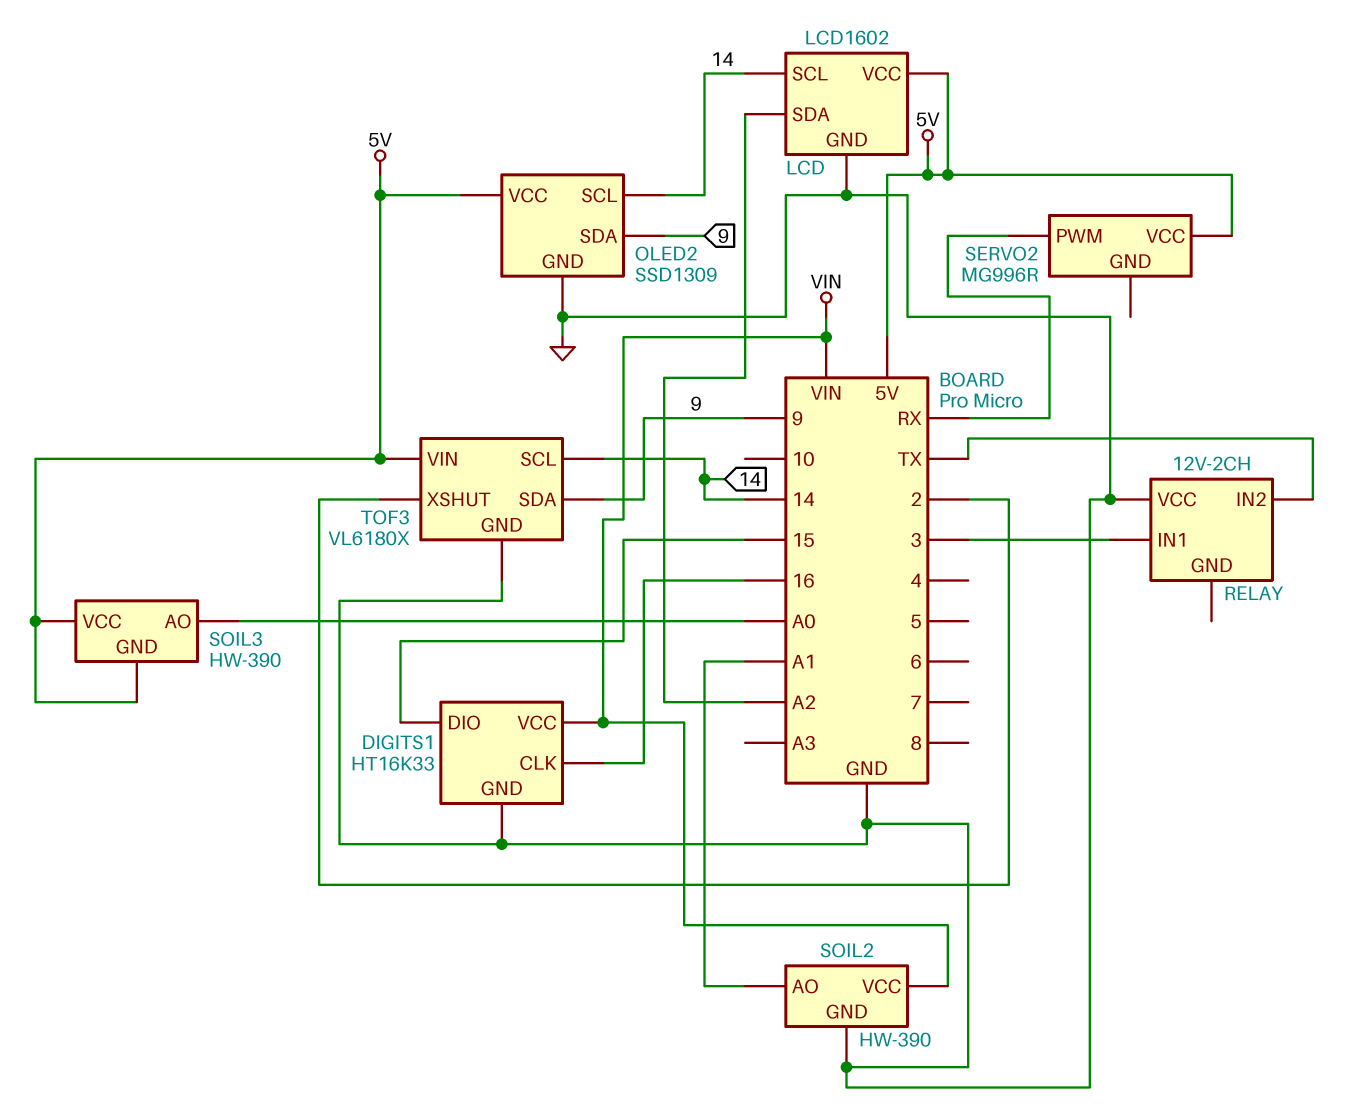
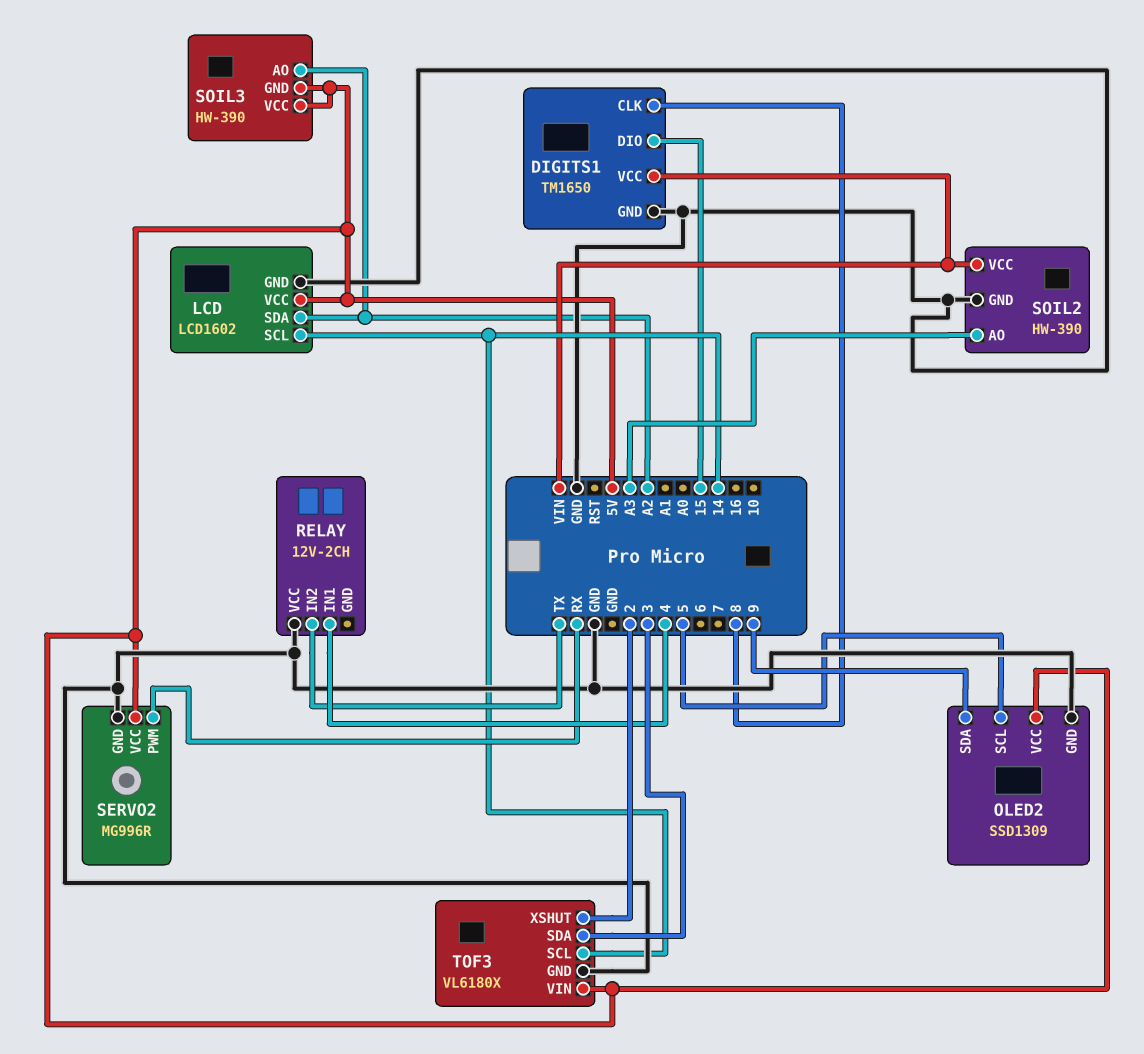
DIGITS1: HT16K33 -> TM1650
DIGITS1 pin CLK: 16 -> 8
OLED2 pin SCL: 14 -> 5
RELAY pin IN1: 3 -> 4
SERVO2 pin GND: none -> GND
SOIL2 pin AO: A1 -> A3
SOIL3 pin AO: A0 -> A2
TOF3 pin SDA: 9 -> 3

